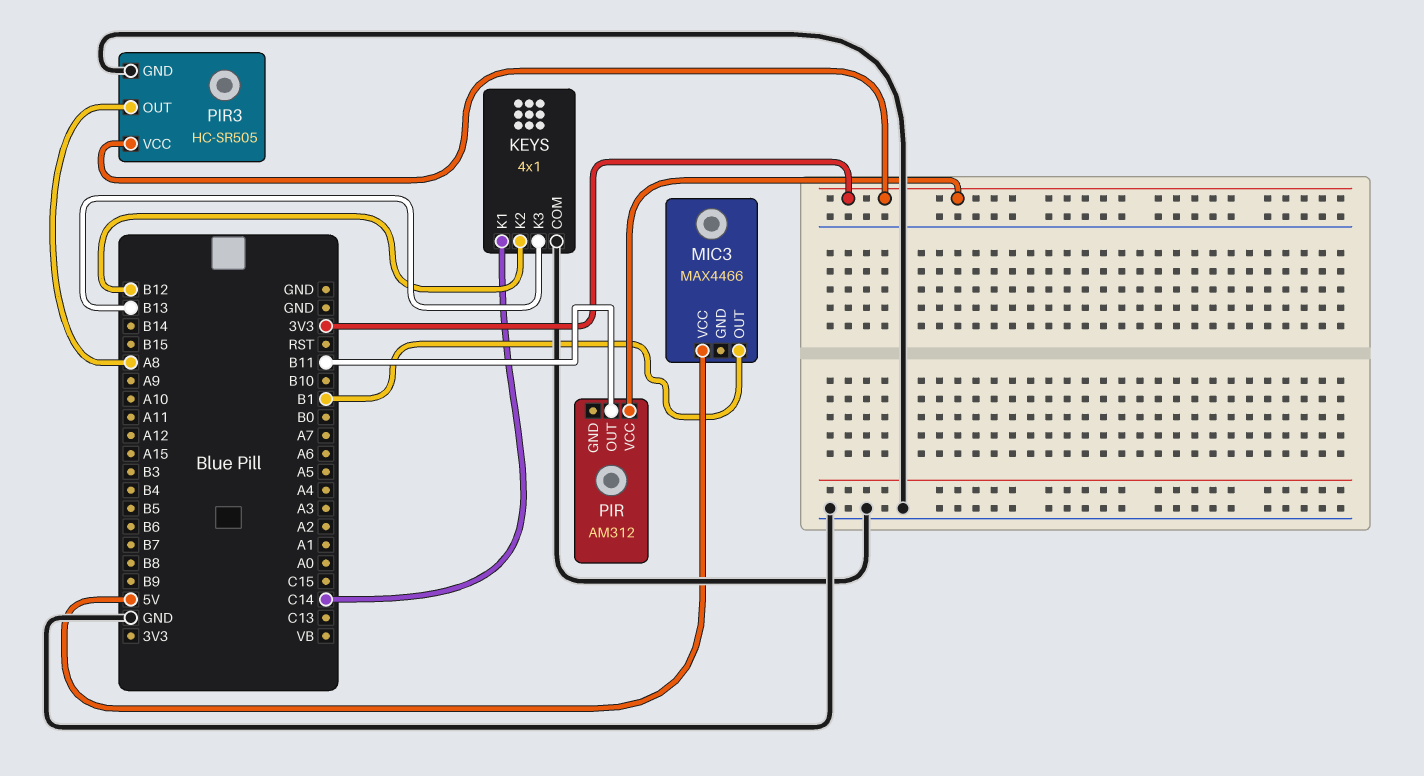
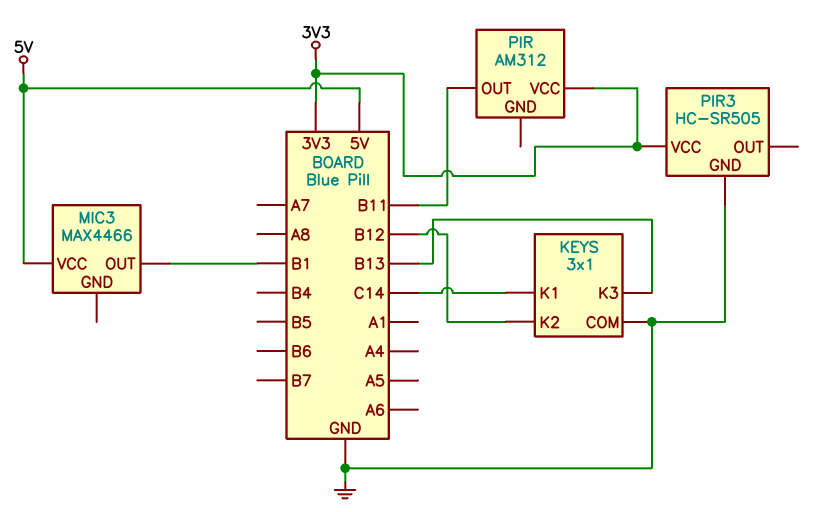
KEYS: 4x1 -> 3x1
PIR3 pin OUT: A8 -> none

